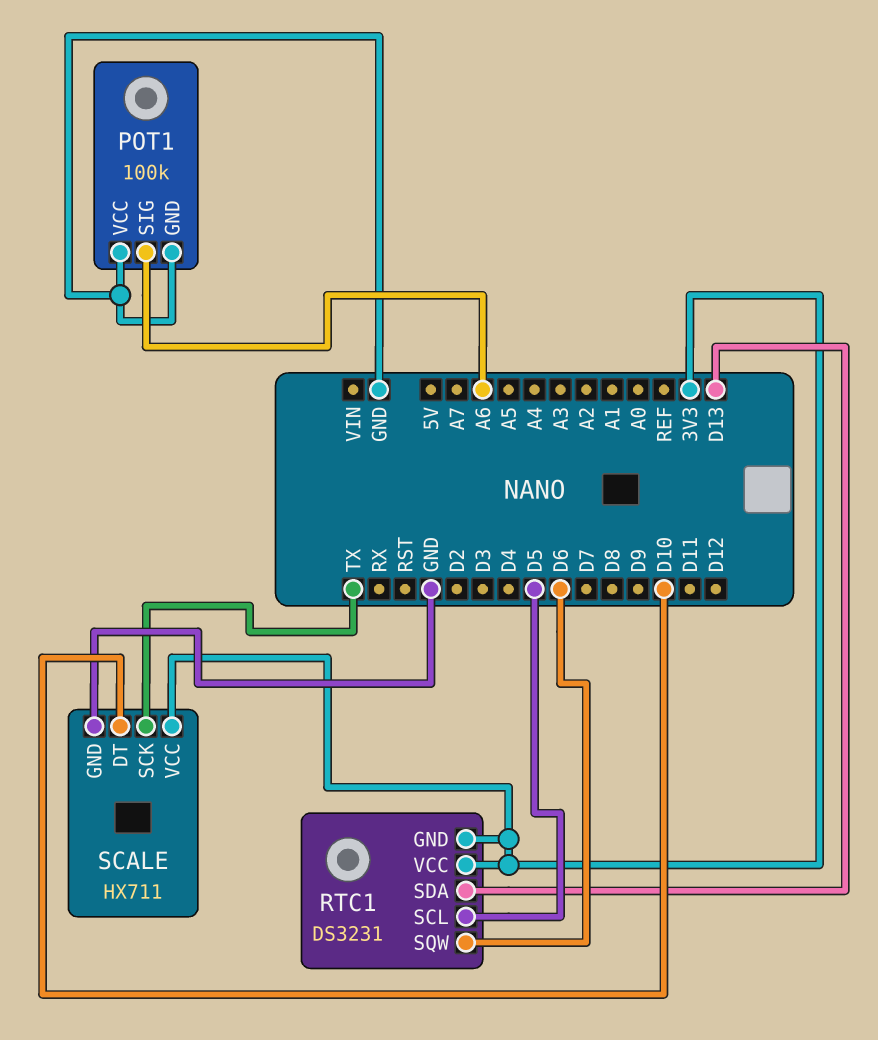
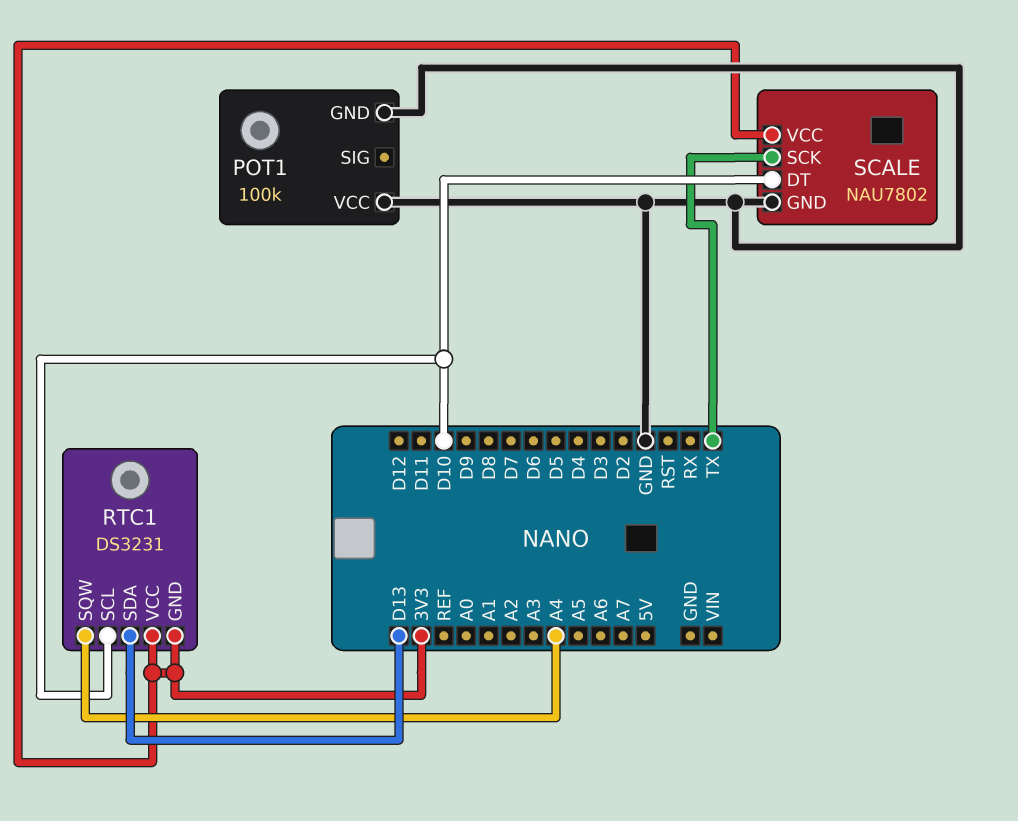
POT1 pin SIG: A6 -> none
RTC1 pin SCL: D5 -> D10
RTC1 pin SQW: D6 -> A4
SCALE: HX711 -> NAU7802

